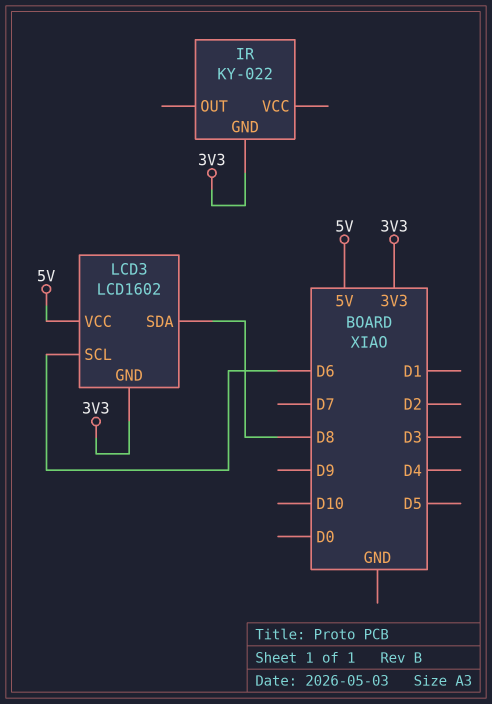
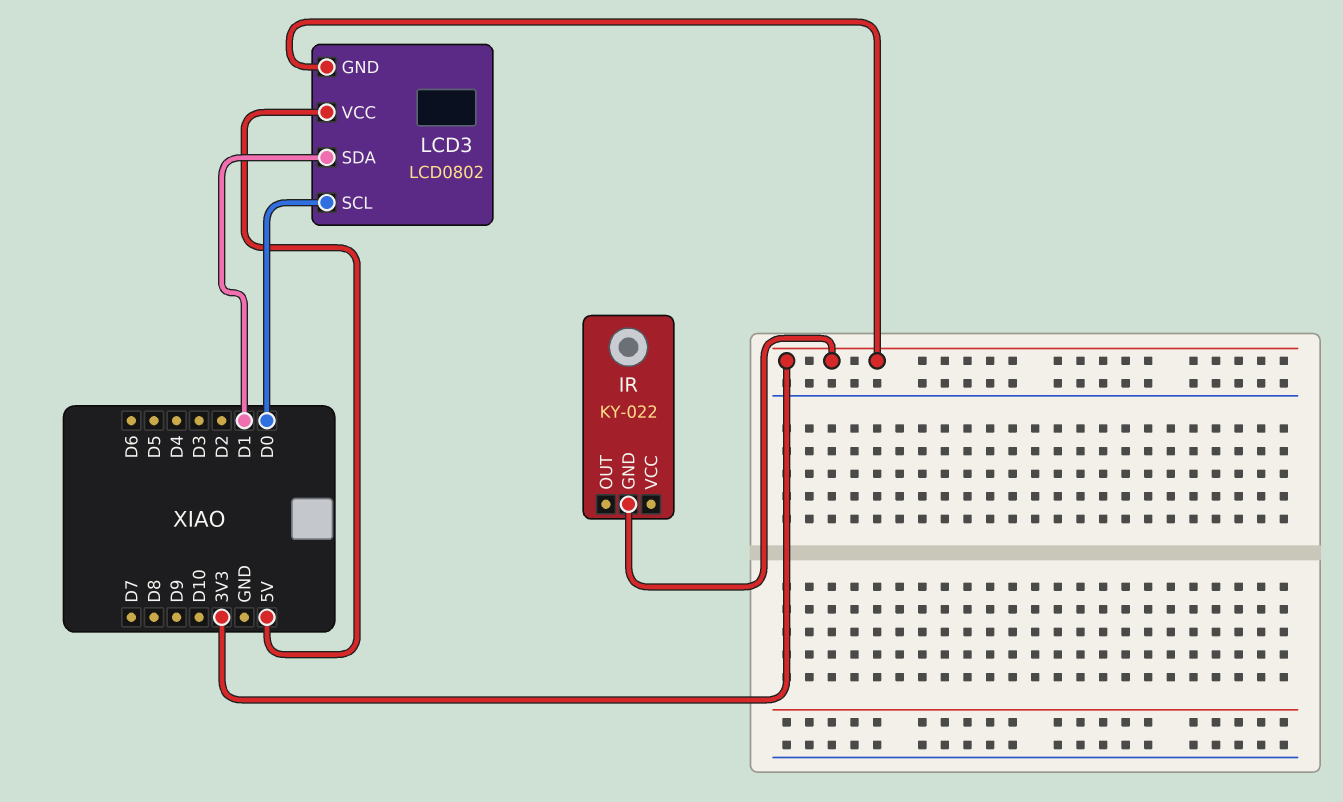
LCD3: LCD1602 -> LCD0802
LCD3 pin SCL: D6 -> D0
LCD3 pin SDA: D8 -> D1

